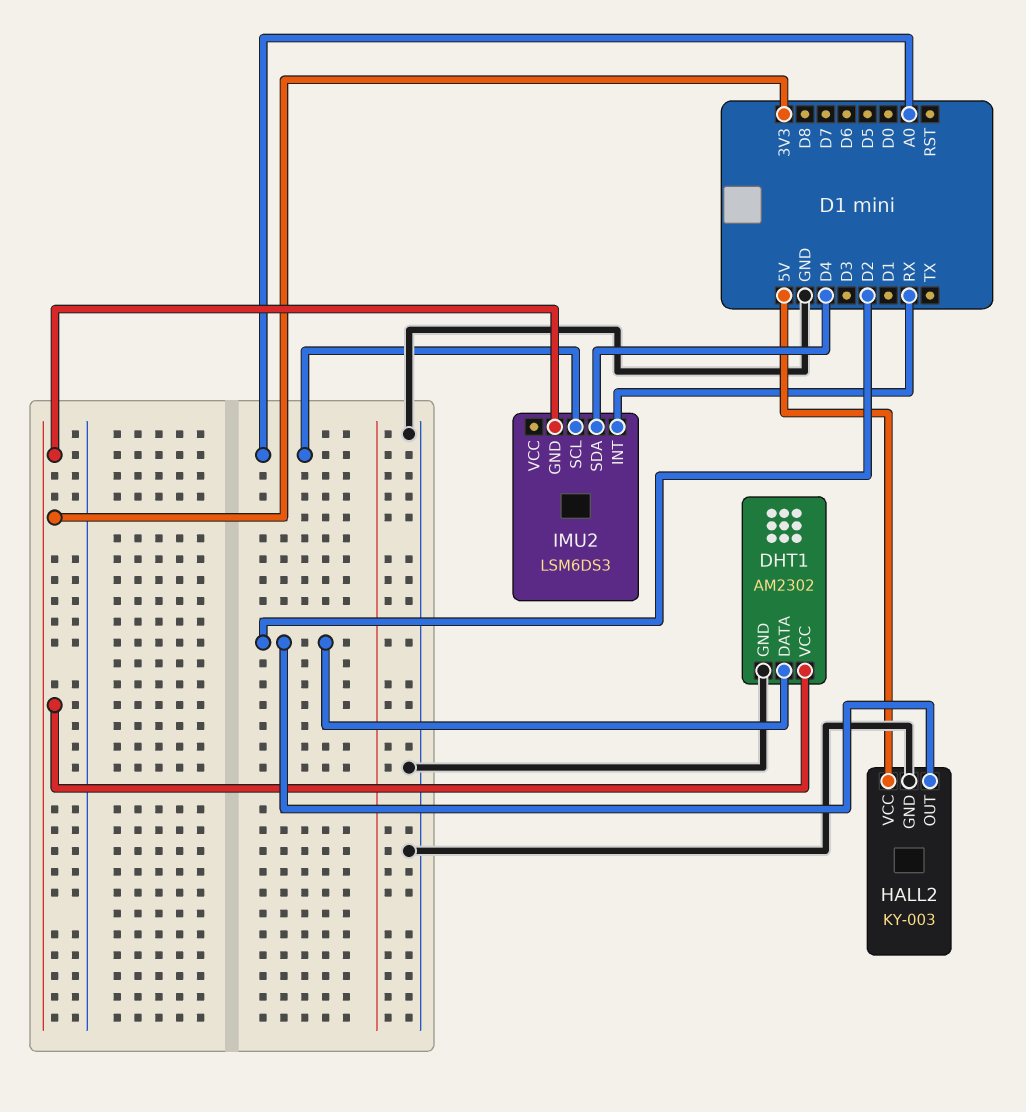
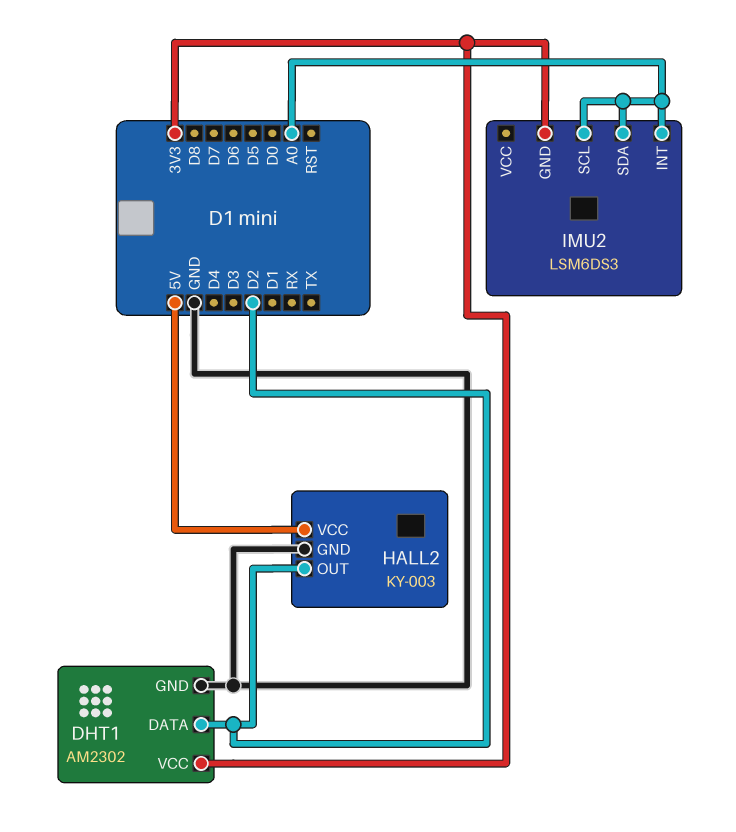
IMU2 pin INT: RX -> A0
IMU2 pin SDA: D4 -> A0

